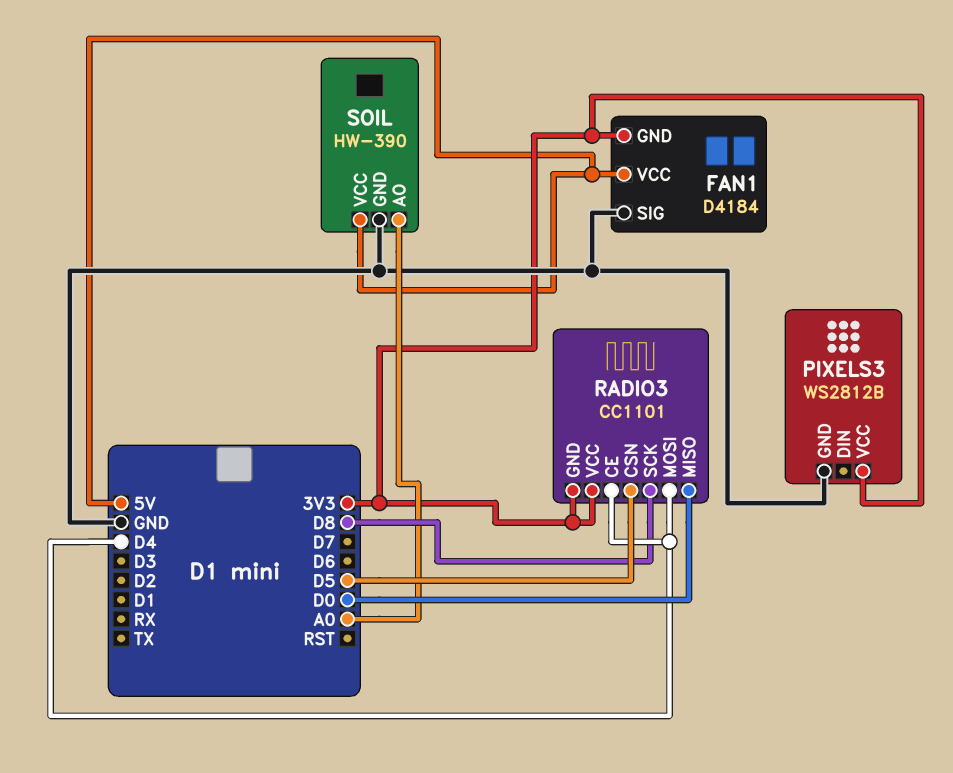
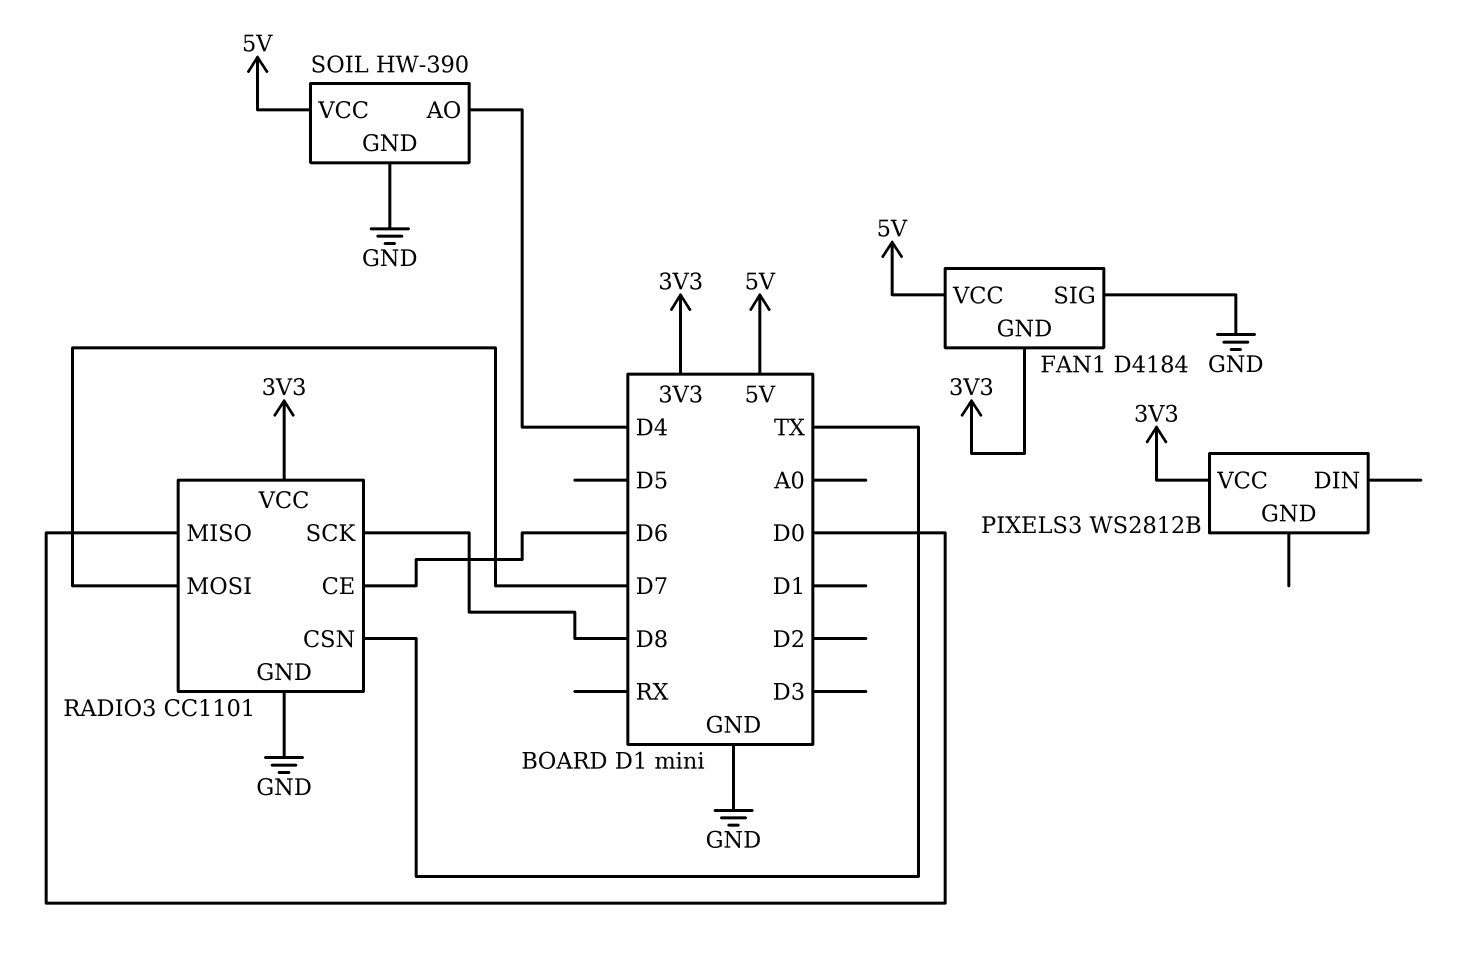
PIXELS3 pin GND: GND -> none
RADIO3 pin CE: D4 -> D6
RADIO3 pin CSN: D5 -> TX
RADIO3 pin GND: 3V3 -> GND
RADIO3 pin MOSI: D4 -> D7
SOIL pin AO: A0 -> D4

